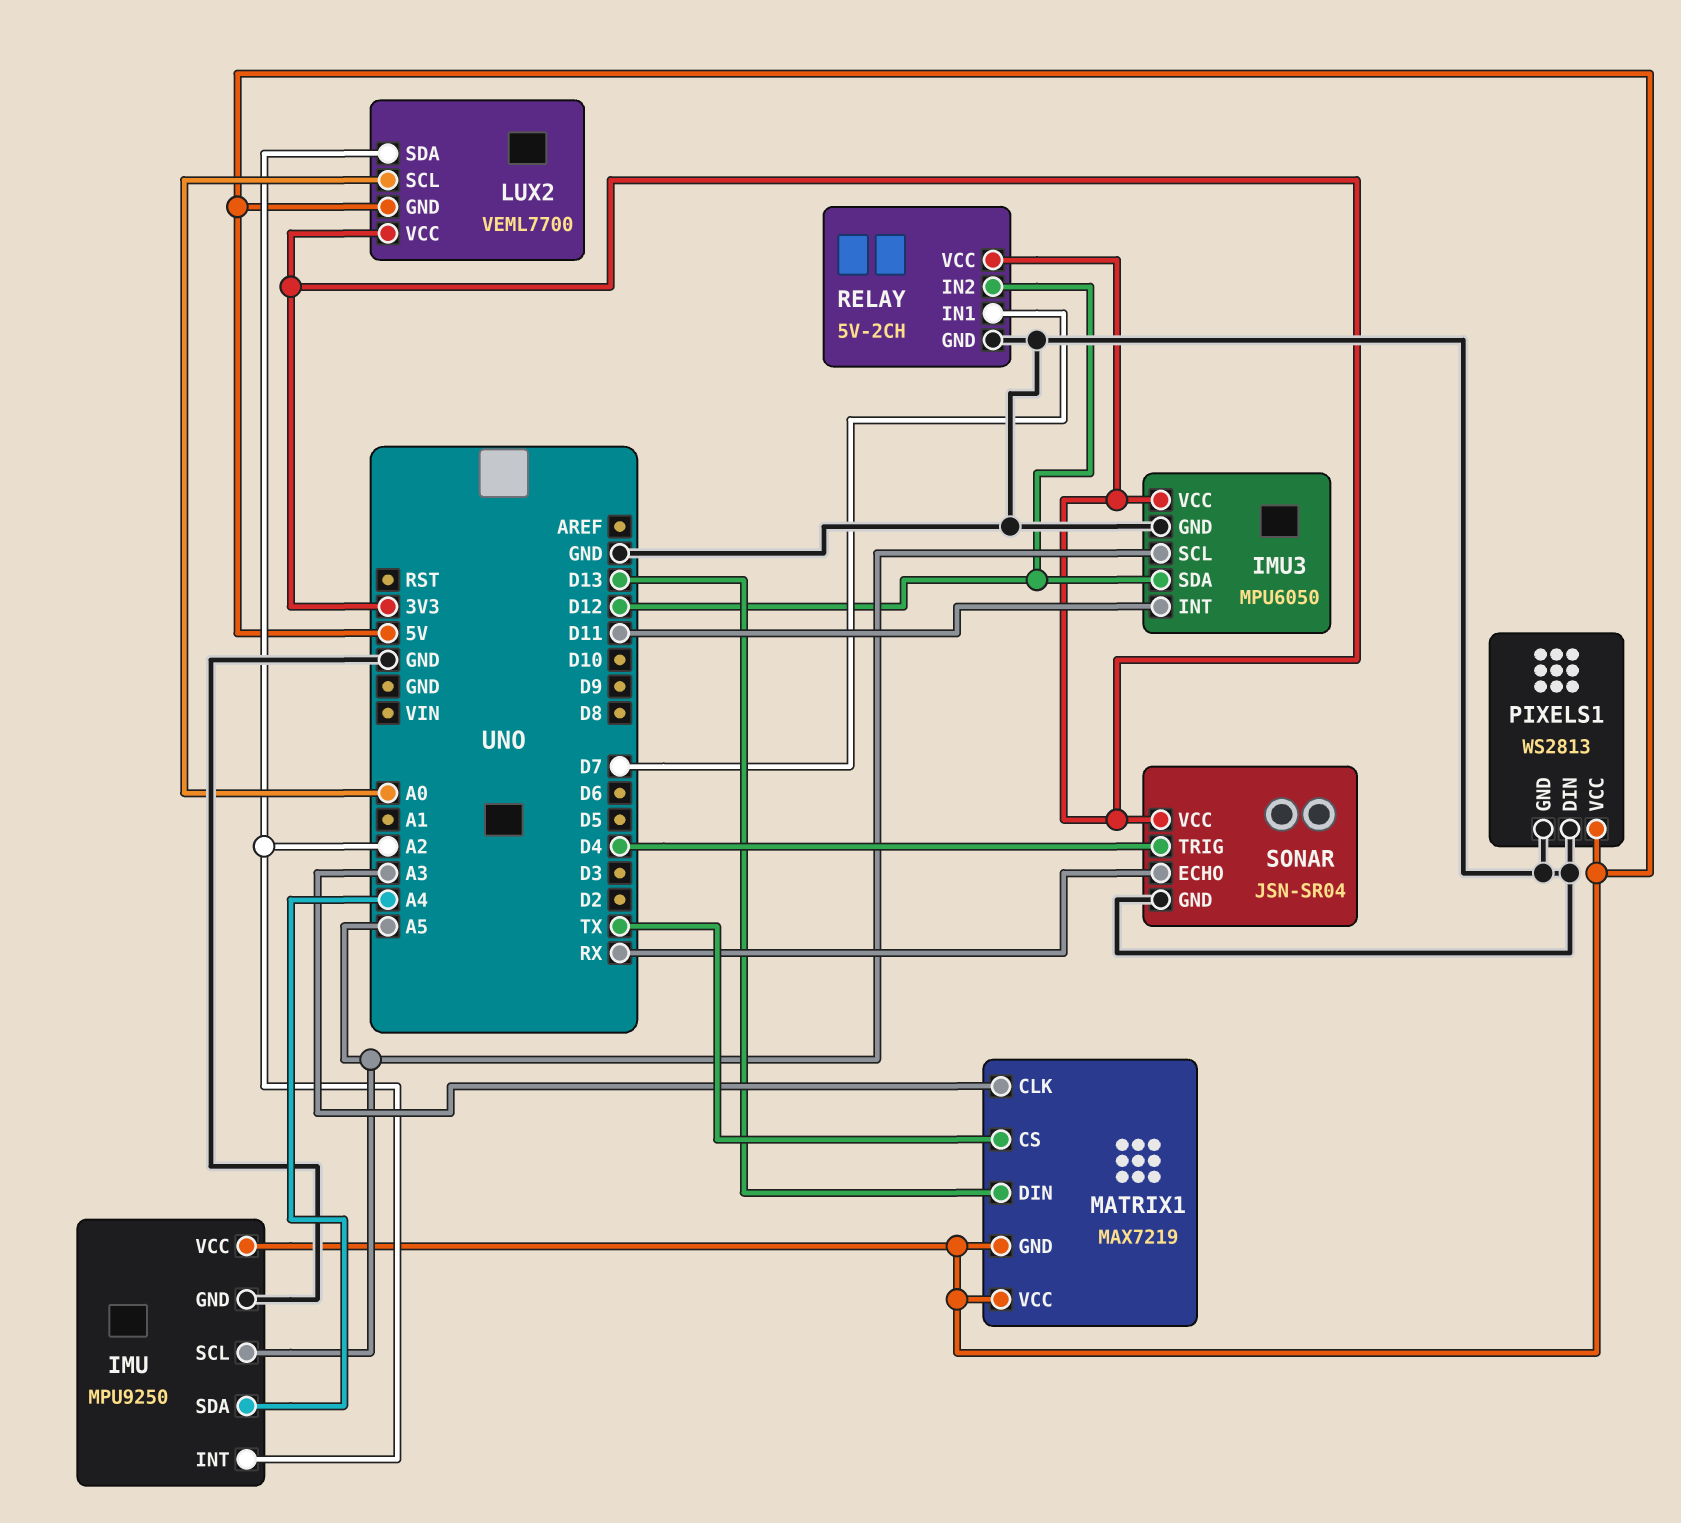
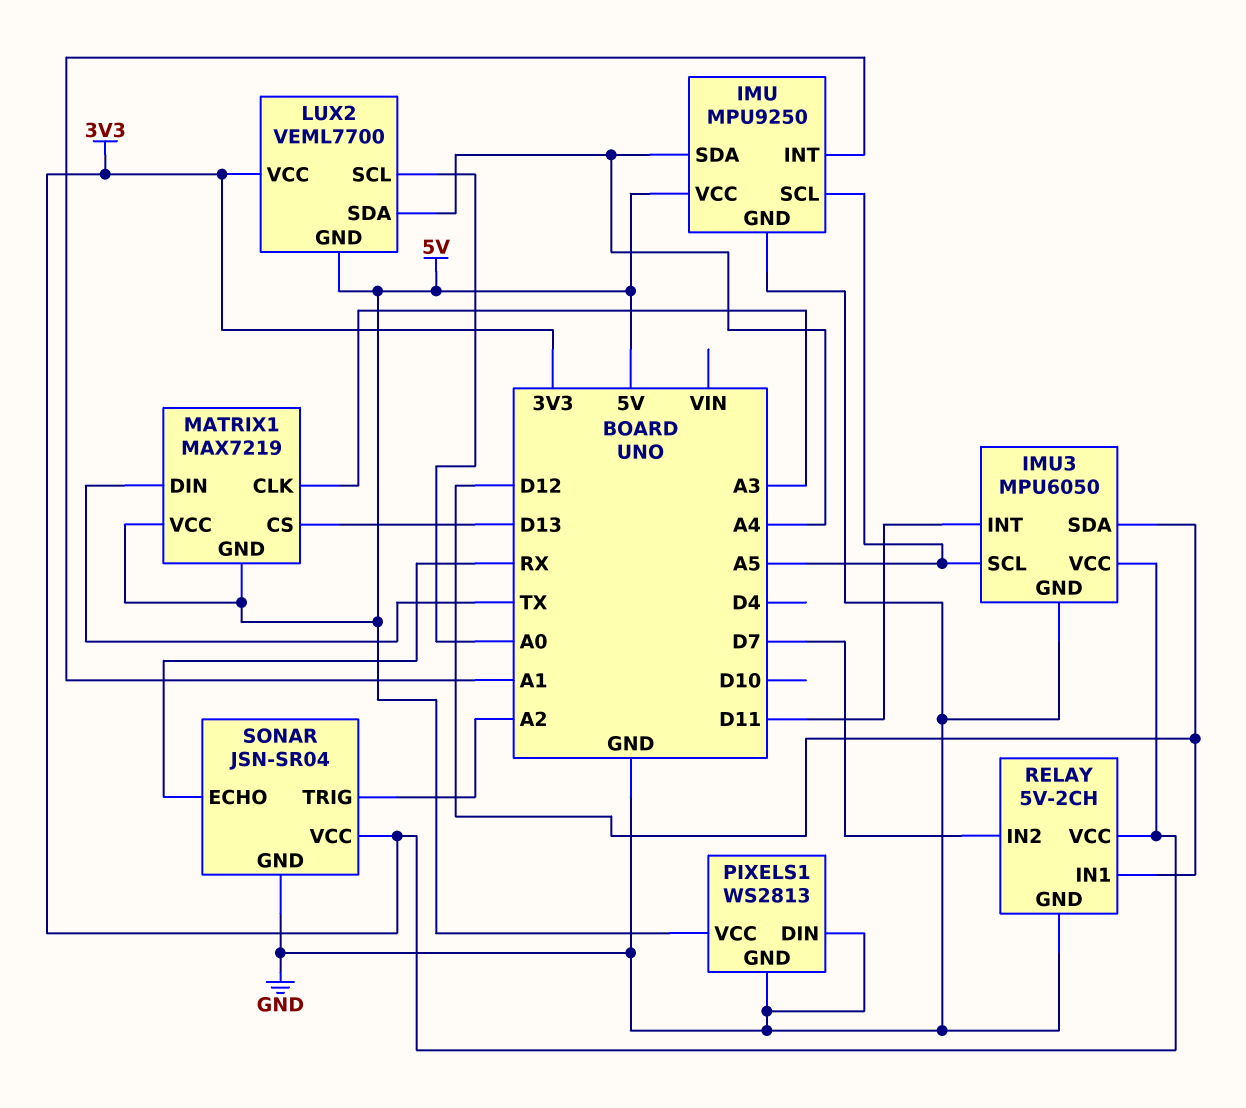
IMU pin INT: A2 -> A1
LUX2 pin SDA: A2 -> A4
MATRIX1 pin CS: TX -> D13
MATRIX1 pin DIN: D13 -> TX
RELAY pin IN1: D7 -> D12
RELAY pin IN2: D12 -> D7
SONAR pin TRIG: D4 -> A2

